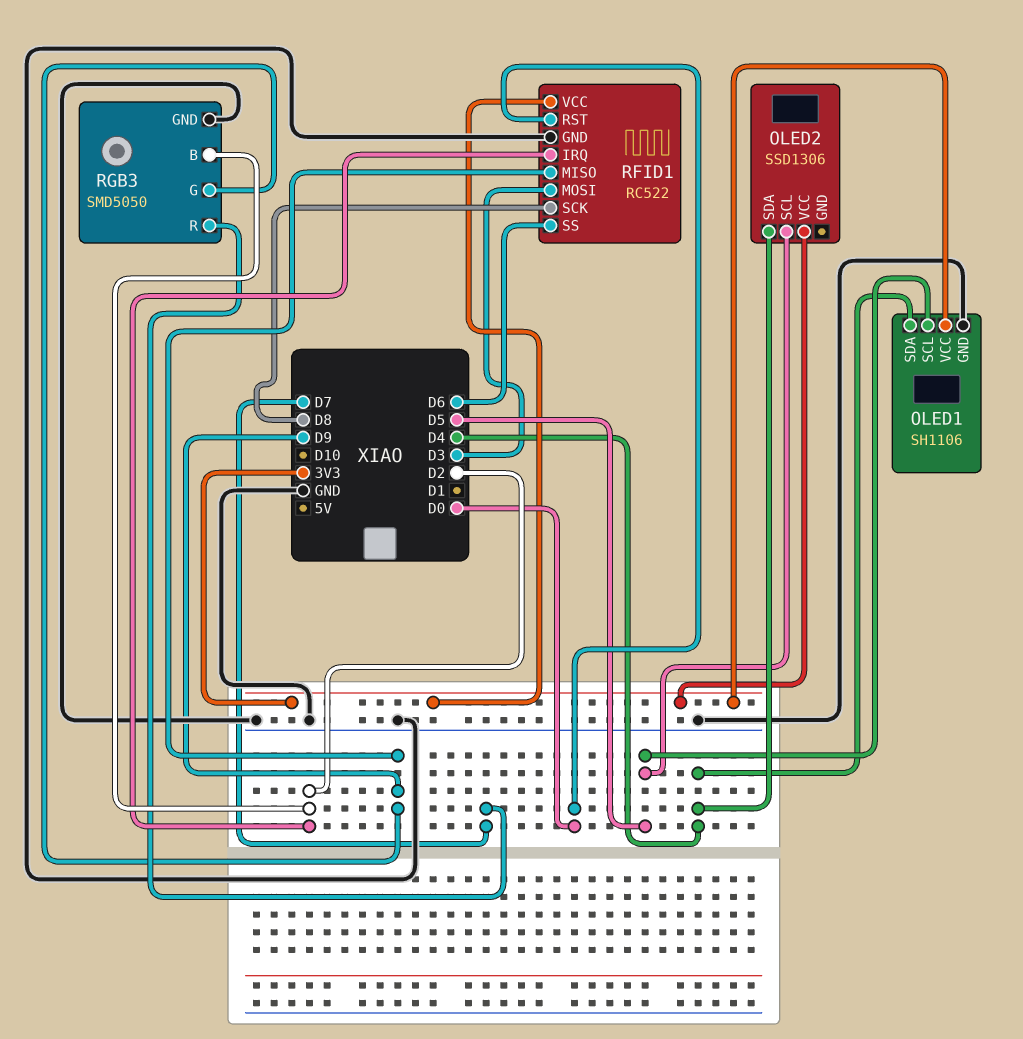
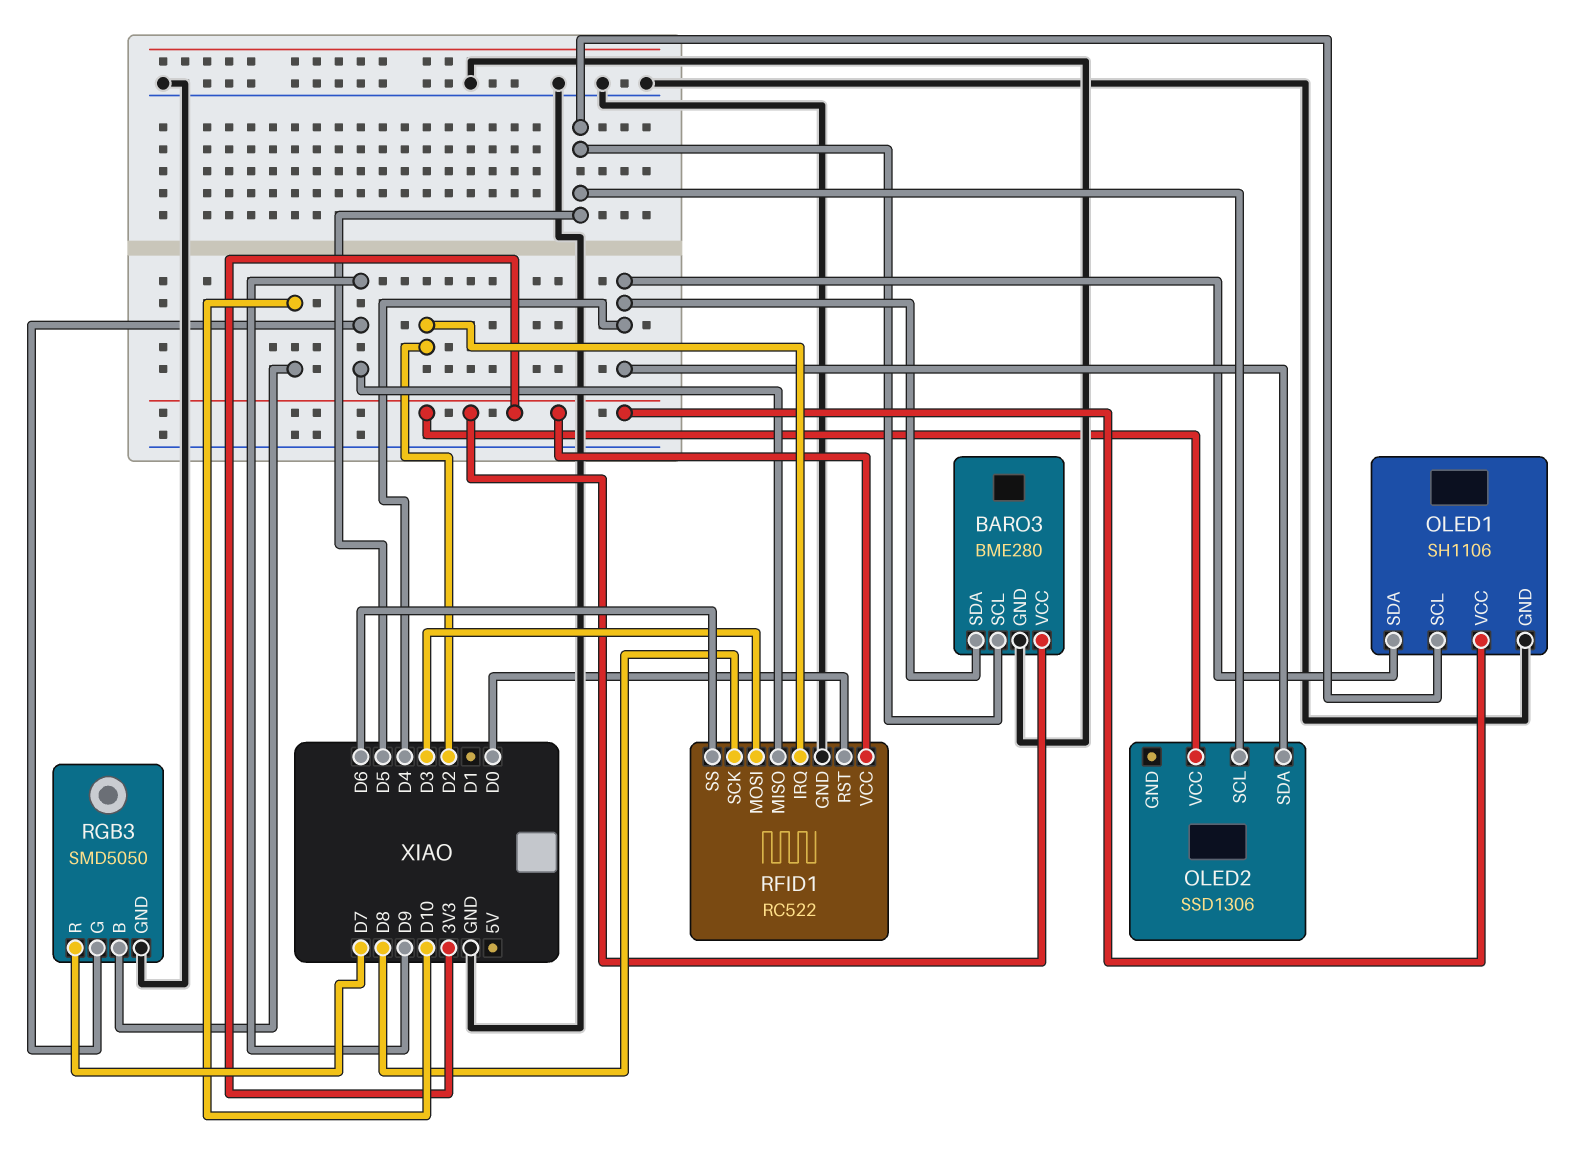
BARO3: none -> BME280
BARO3 pin GND: none -> GND
BARO3 pin SCL: none -> D5
BARO3 pin SDA: none -> D4
BARO3 pin VCC: none -> 3V3
RGB3 pin B: D2 -> D10

